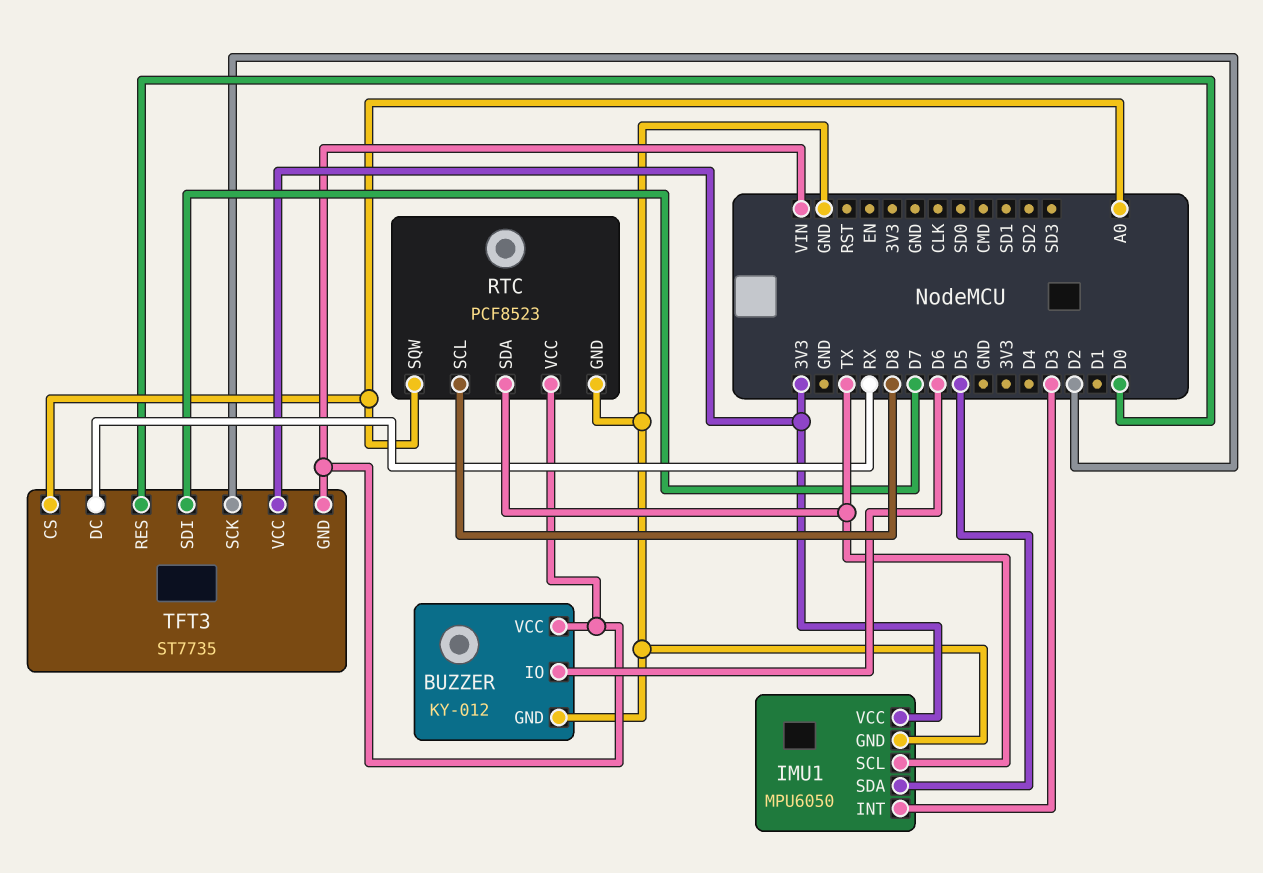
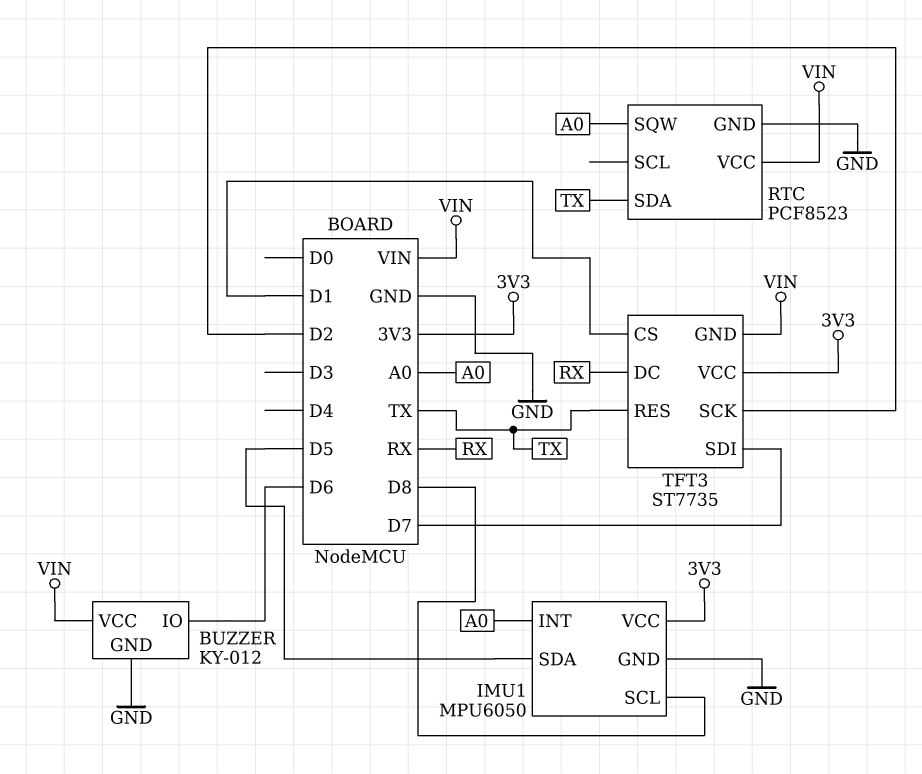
IMU1 pin INT: D3 -> A0
IMU1 pin SCL: TX -> D8
RTC pin SCL: D8 -> none
TFT3 pin CS: A0 -> D1
TFT3 pin RES: D0 -> TX

